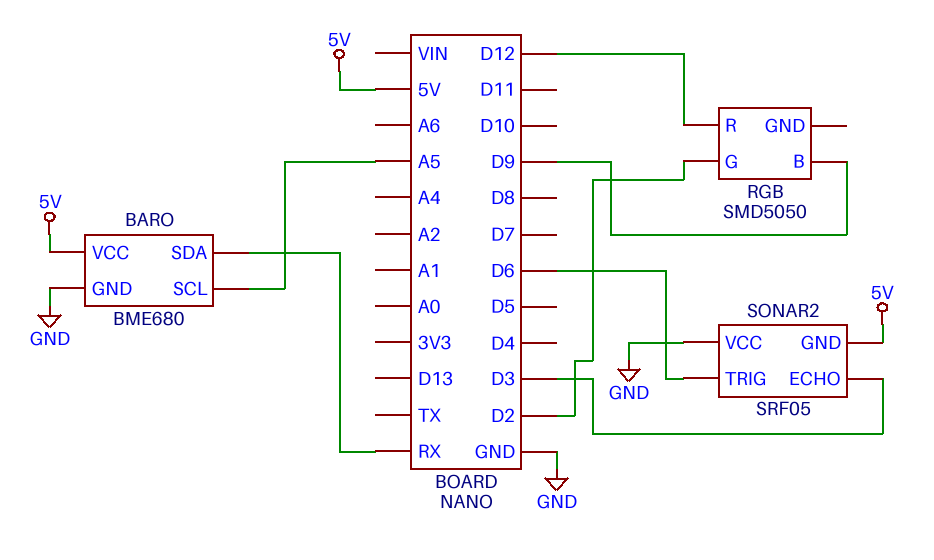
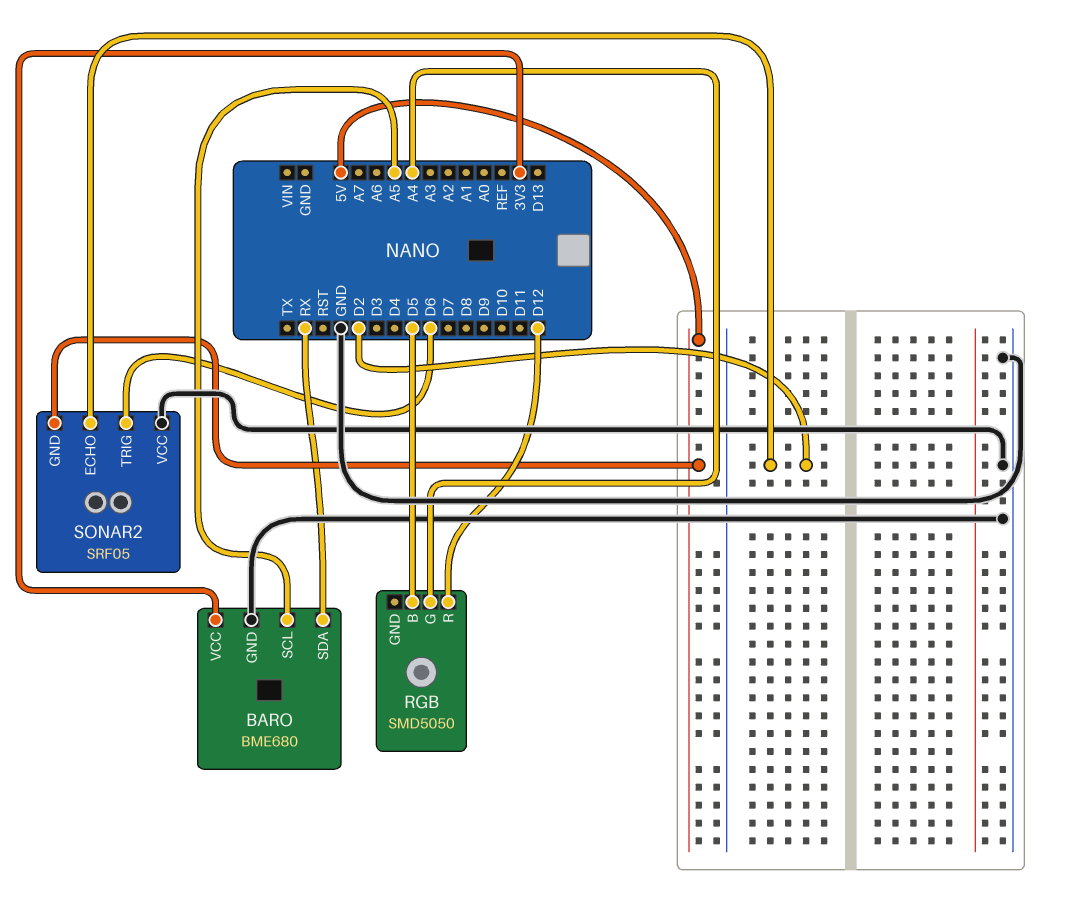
BARO pin VCC: 5V -> 3V3
RGB pin B: D9 -> D5
RGB pin G: D2 -> A4
SONAR2 pin ECHO: D3 -> D2

